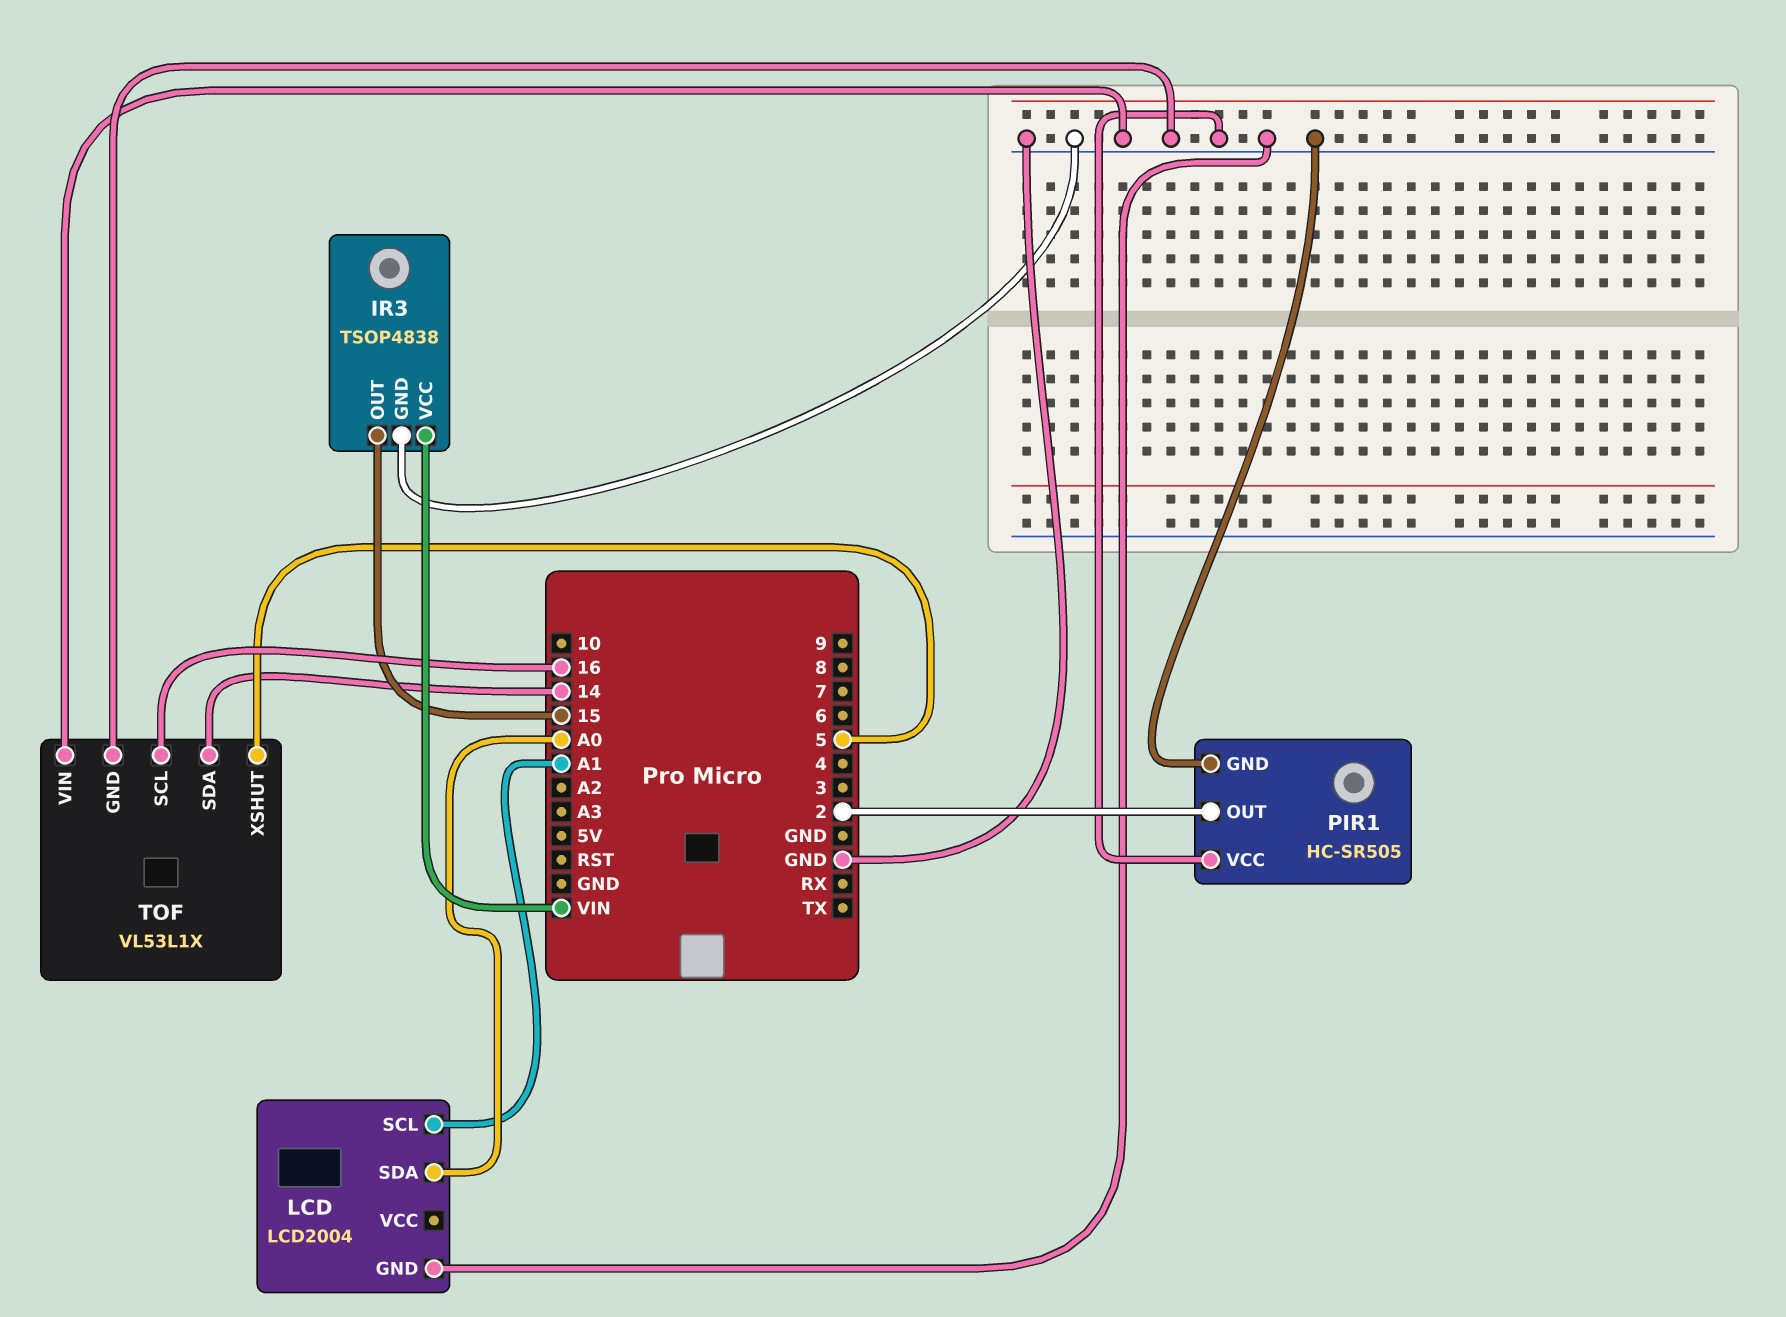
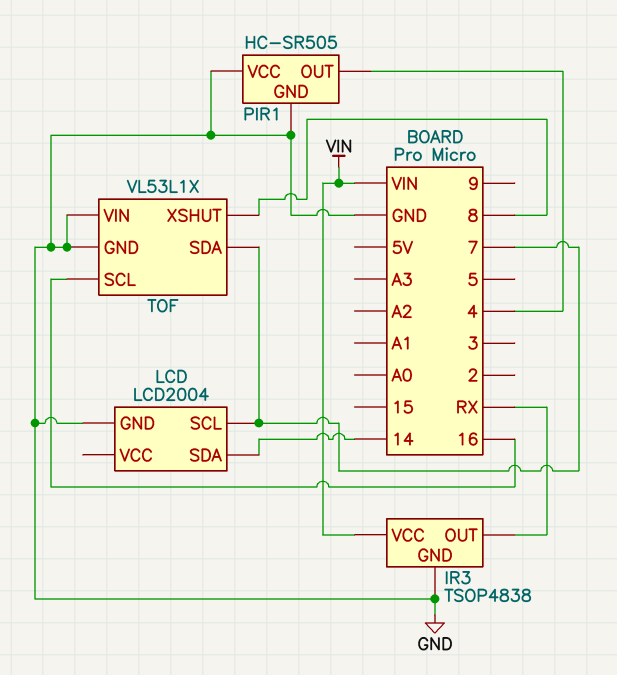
IR3 pin OUT: 15 -> RX
LCD pin SCL: A1 -> 7
LCD pin SDA: A0 -> 14
PIR1 pin OUT: 2 -> 4
TOF pin SDA: 14 -> 7
TOF pin XSHUT: 5 -> 8

